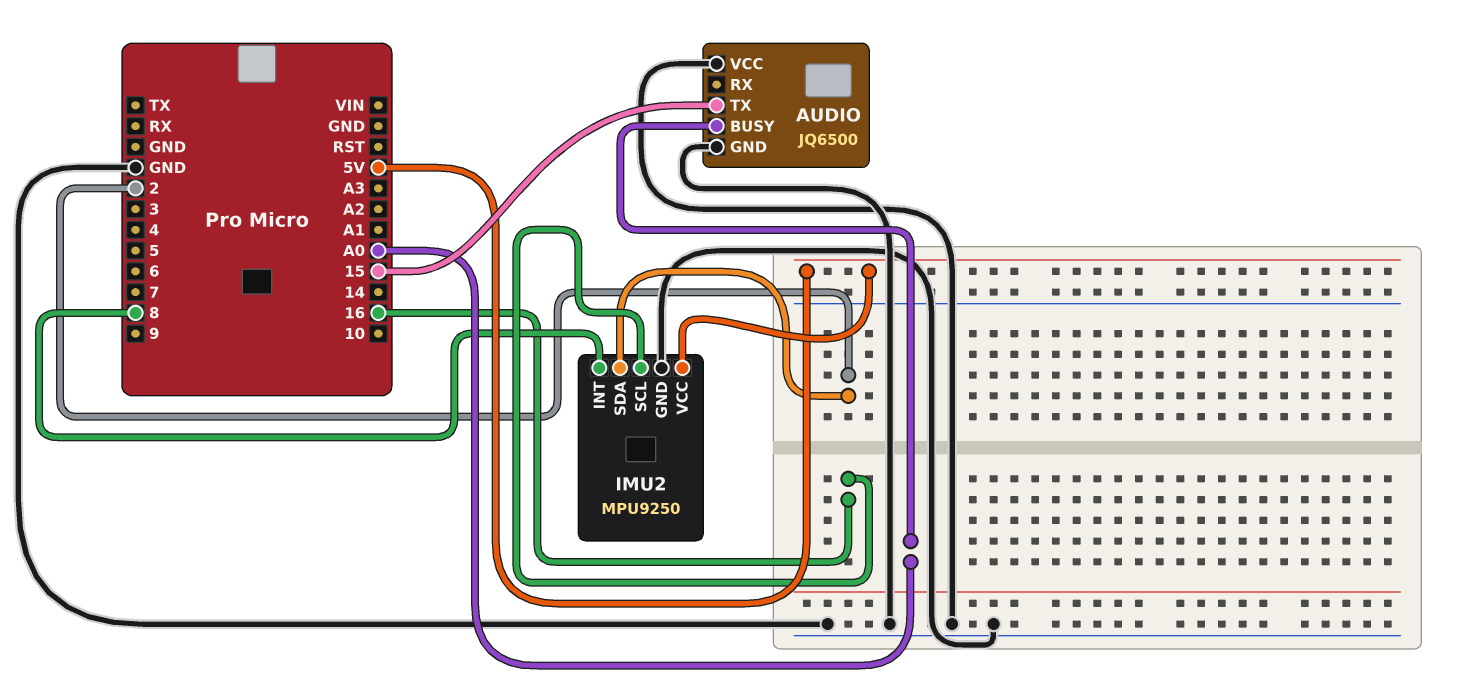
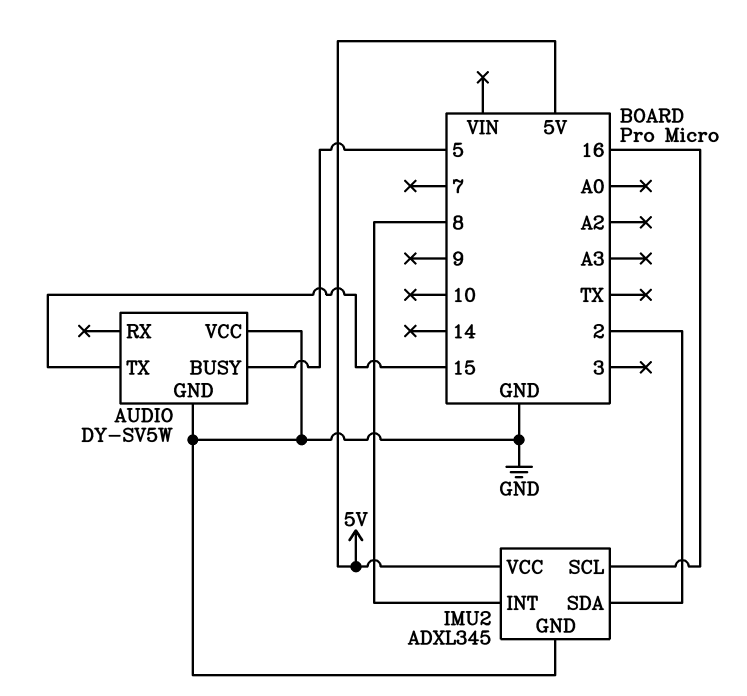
AUDIO: JQ6500 -> DY-SV5W
AUDIO pin BUSY: A0 -> 5
IMU2: MPU9250 -> ADXL345

